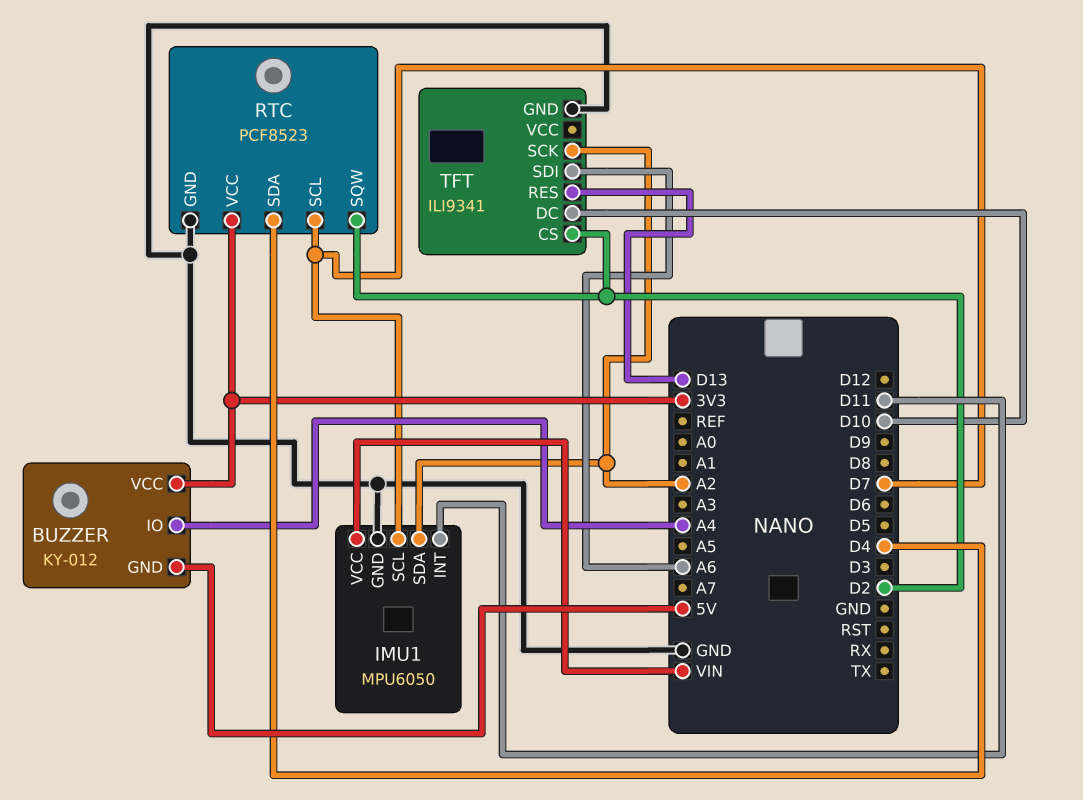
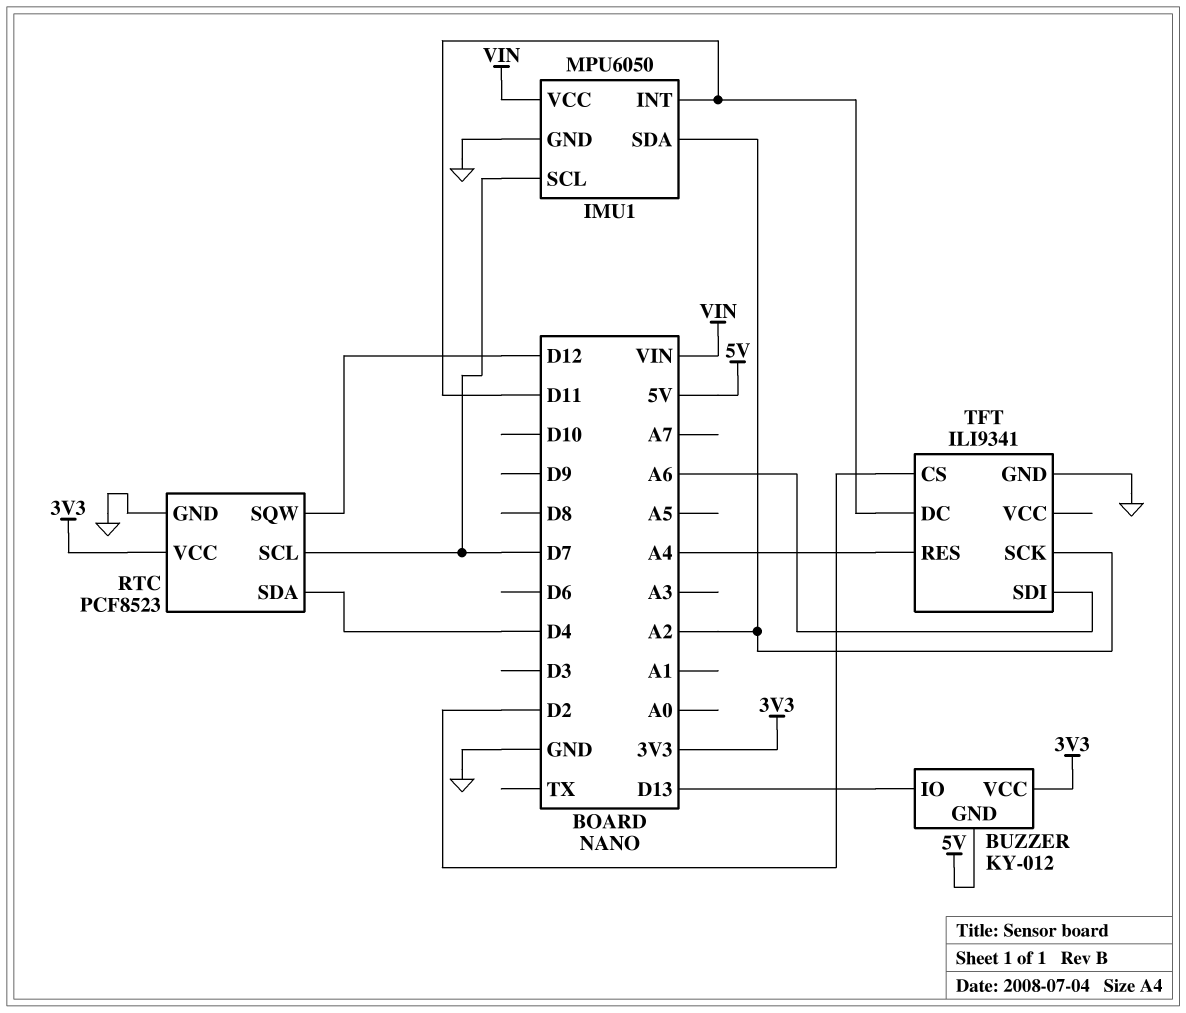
BUZZER pin IO: A4 -> D13
RTC pin SQW: D2 -> D12
TFT pin DC: D10 -> D11
TFT pin RES: D13 -> A4

